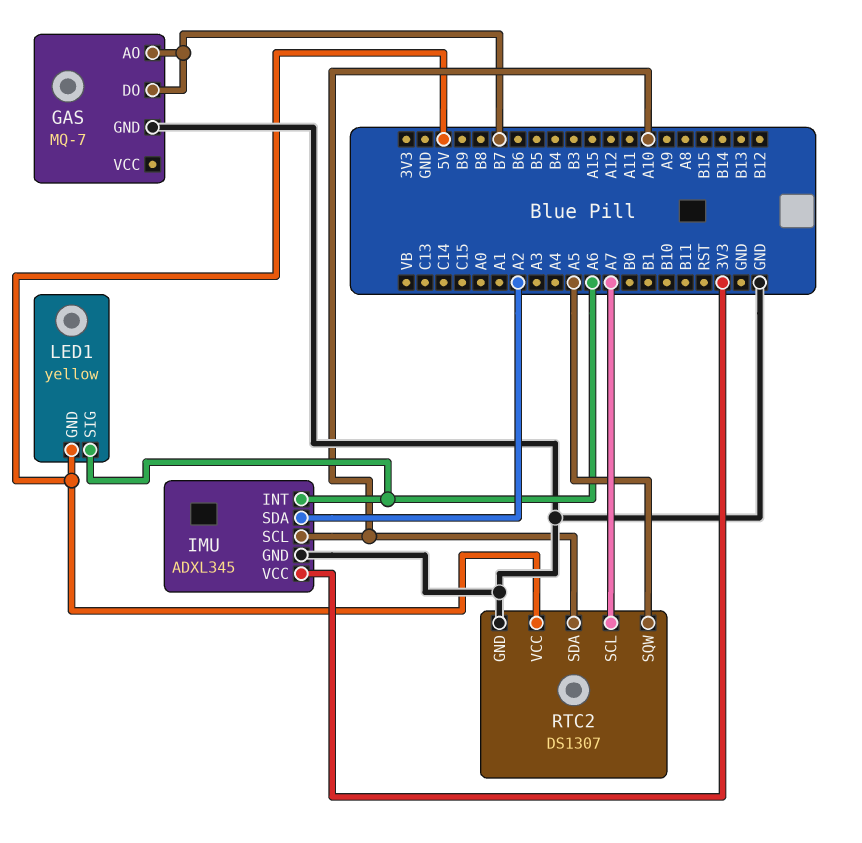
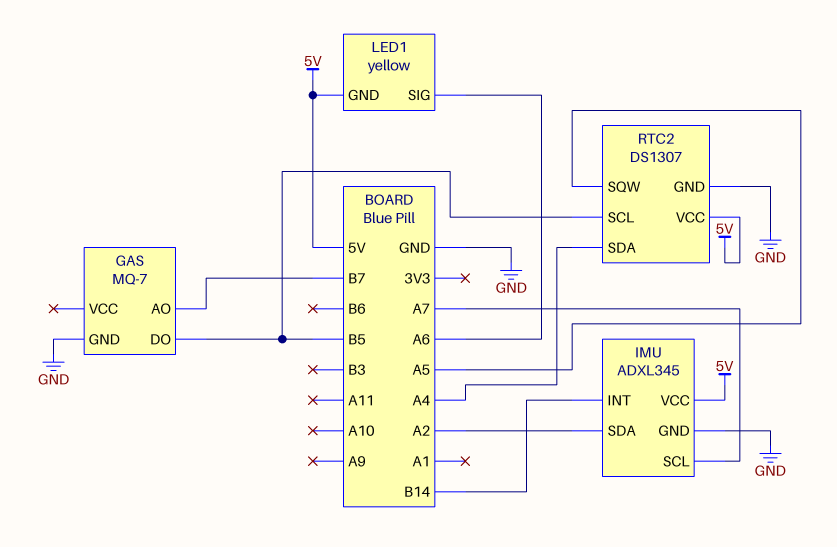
GAS pin DO: B7 -> B5
IMU pin INT: A6 -> B14
IMU pin SCL: A10 -> A7
IMU pin VCC: 3V3 -> 5V
RTC2 pin SCL: A7 -> B5
RTC2 pin SDA: A10 -> A4

